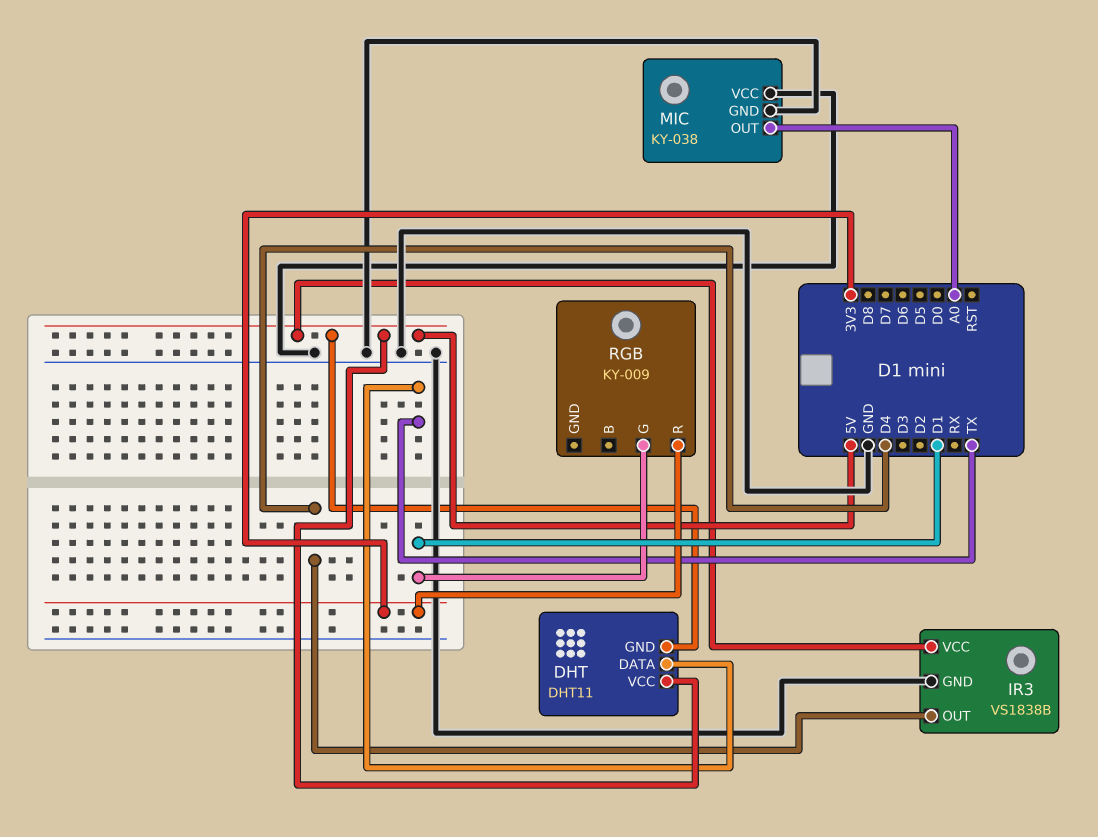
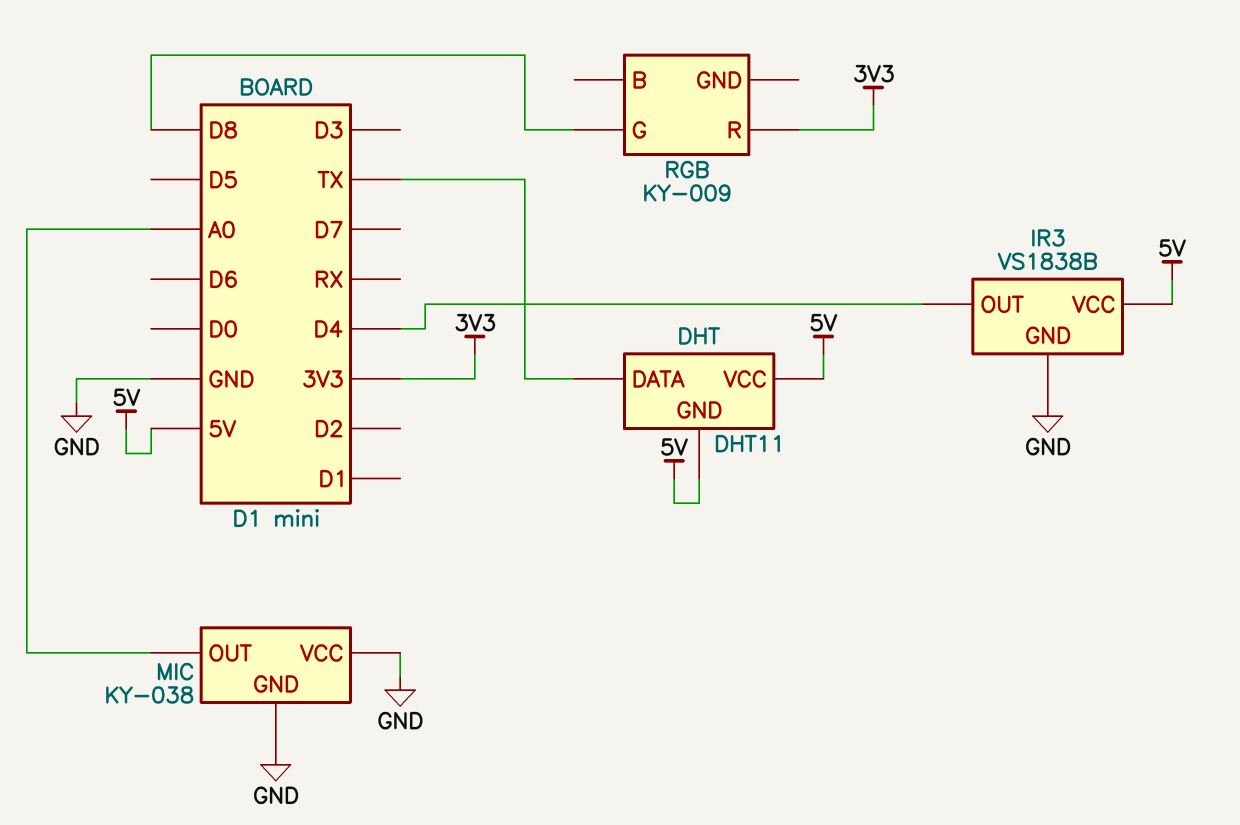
RGB pin G: D1 -> D8

